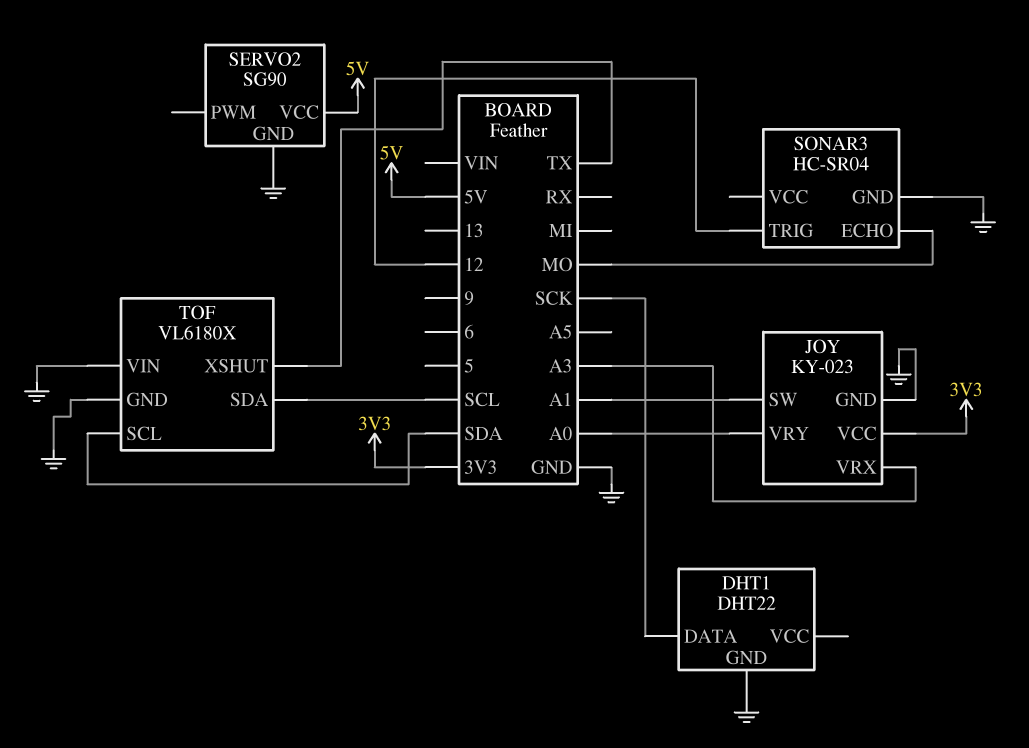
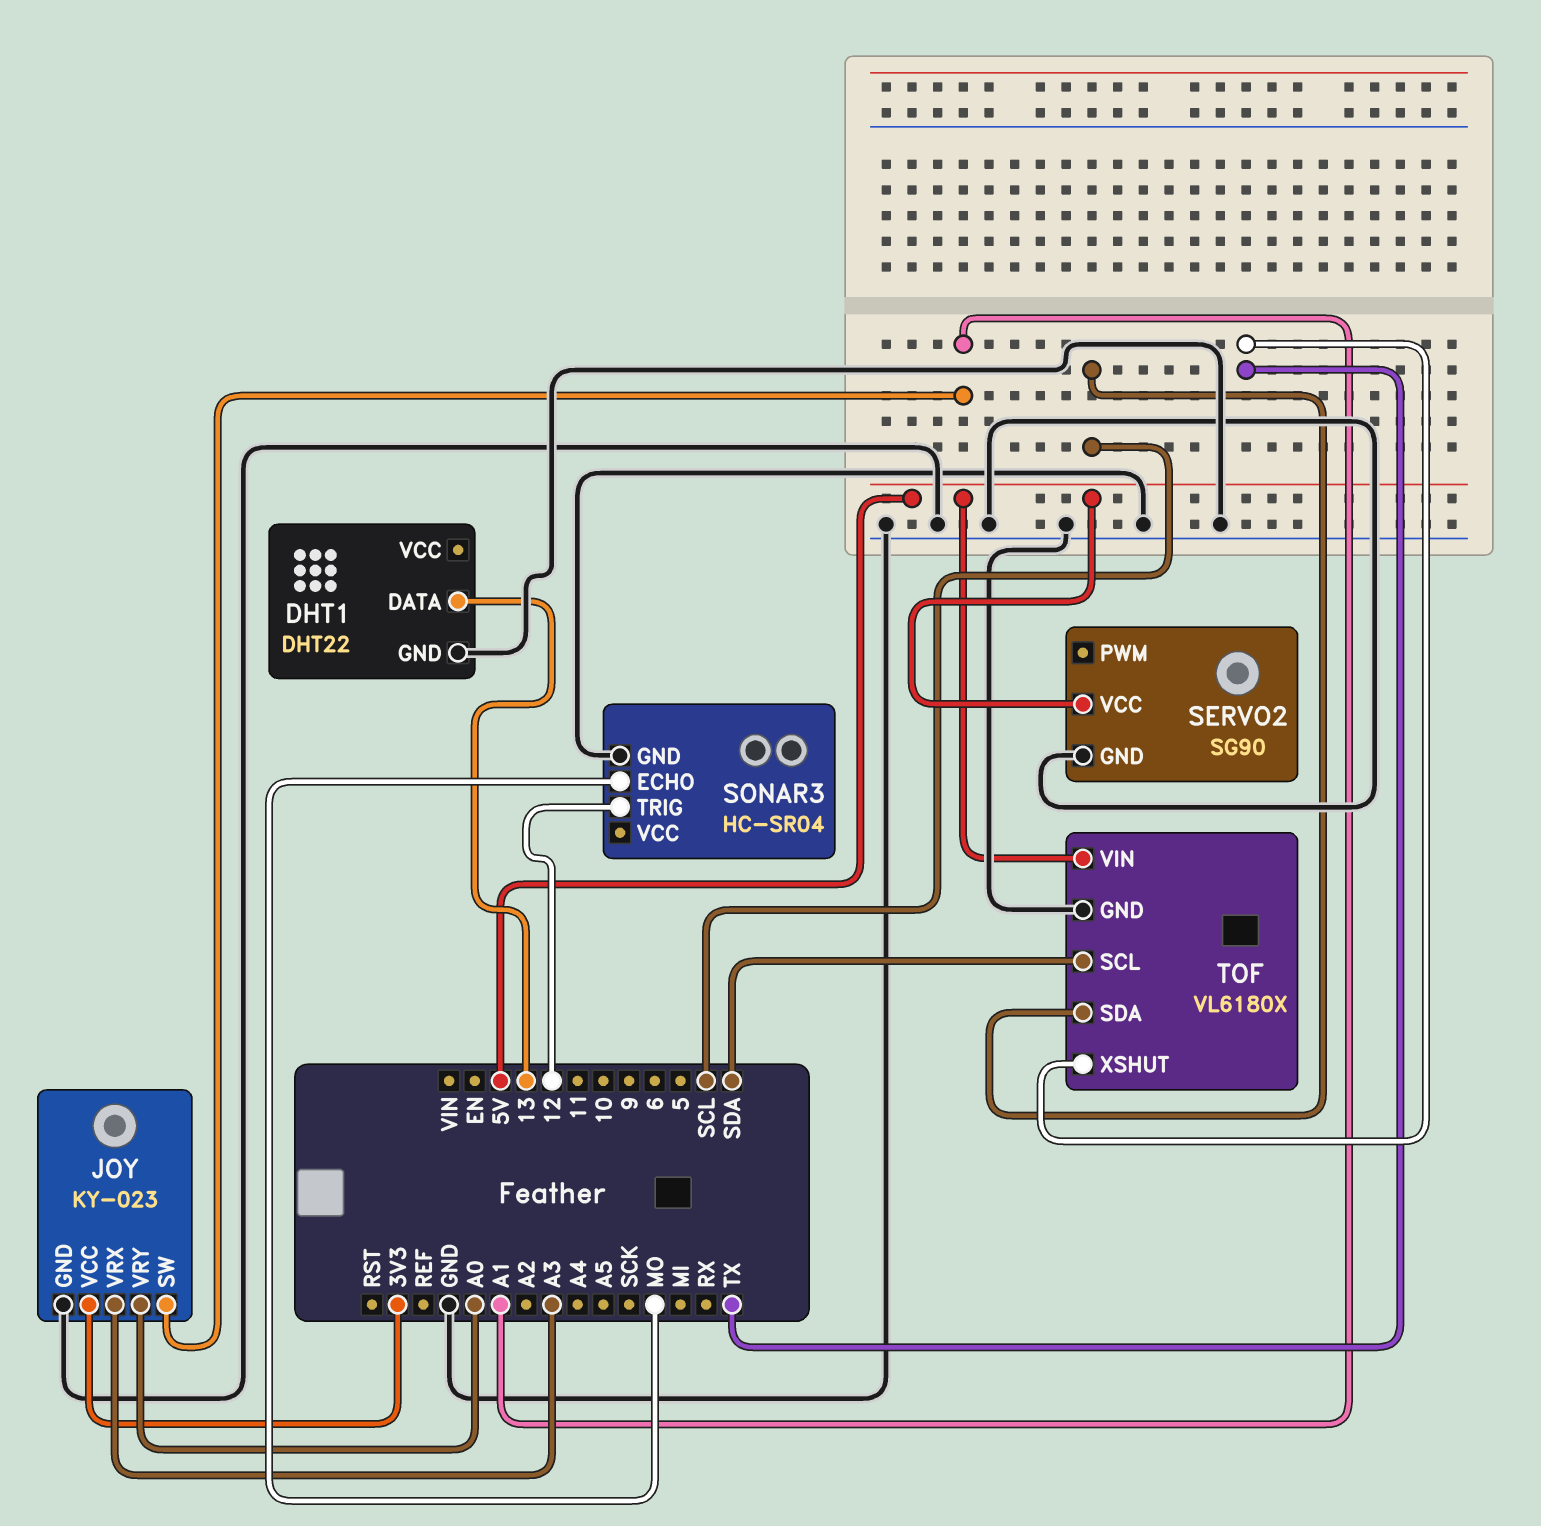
DHT1 pin DATA: SCK -> 13
TOF pin VIN: GND -> 5V

